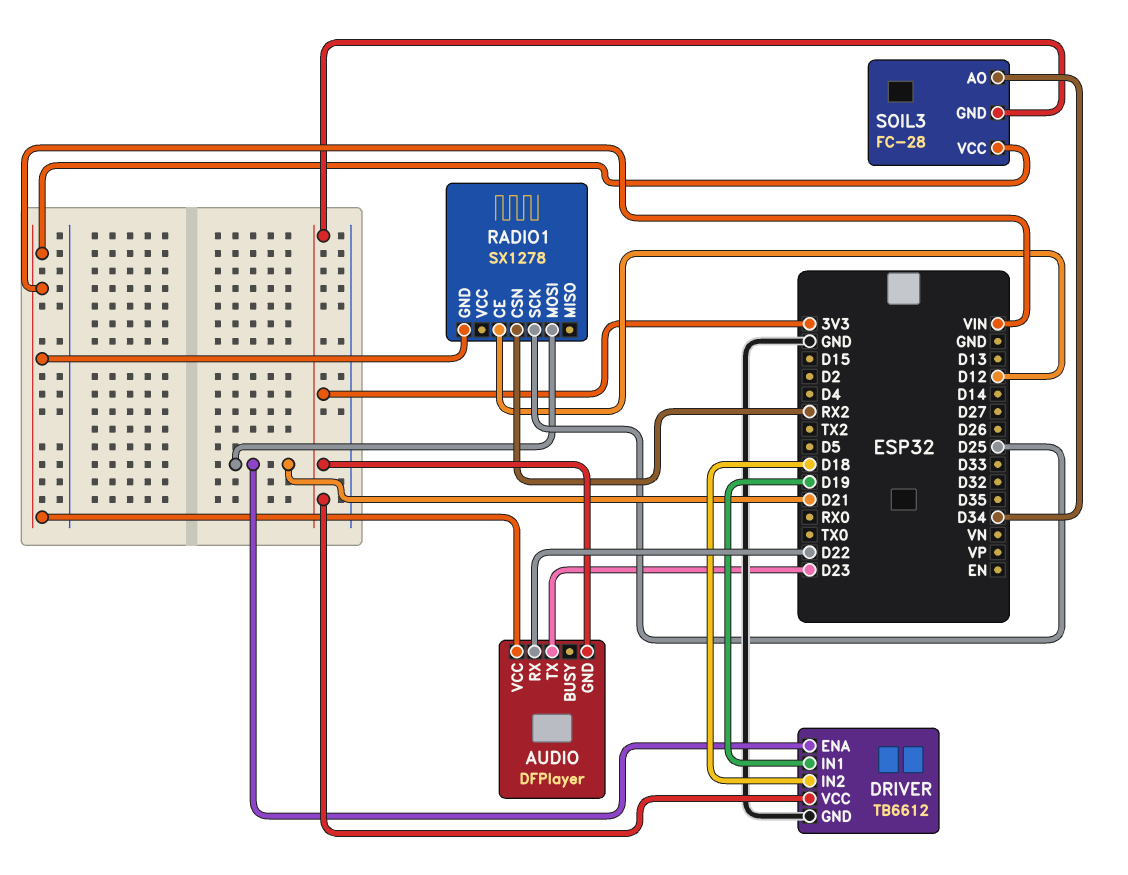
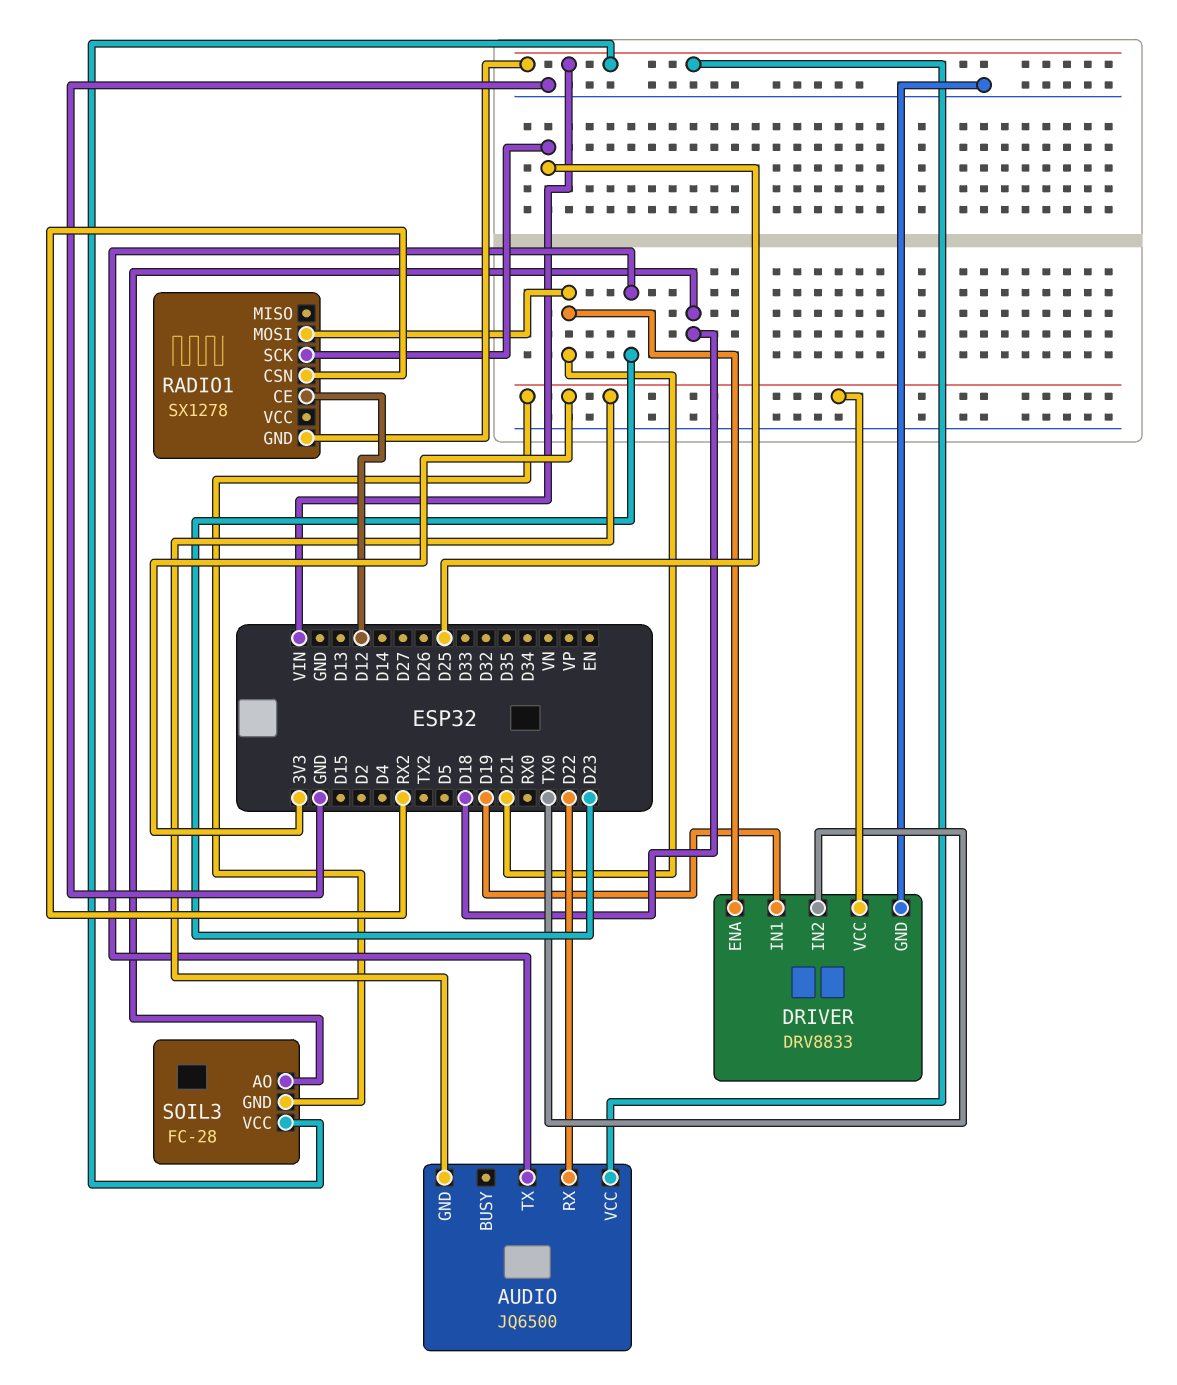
AUDIO: DFPlayer -> JQ6500
DRIVER: TB6612 -> DRV8833
DRIVER pin IN2: D18 -> TX0
SOIL3 pin AO: D34 -> D18

